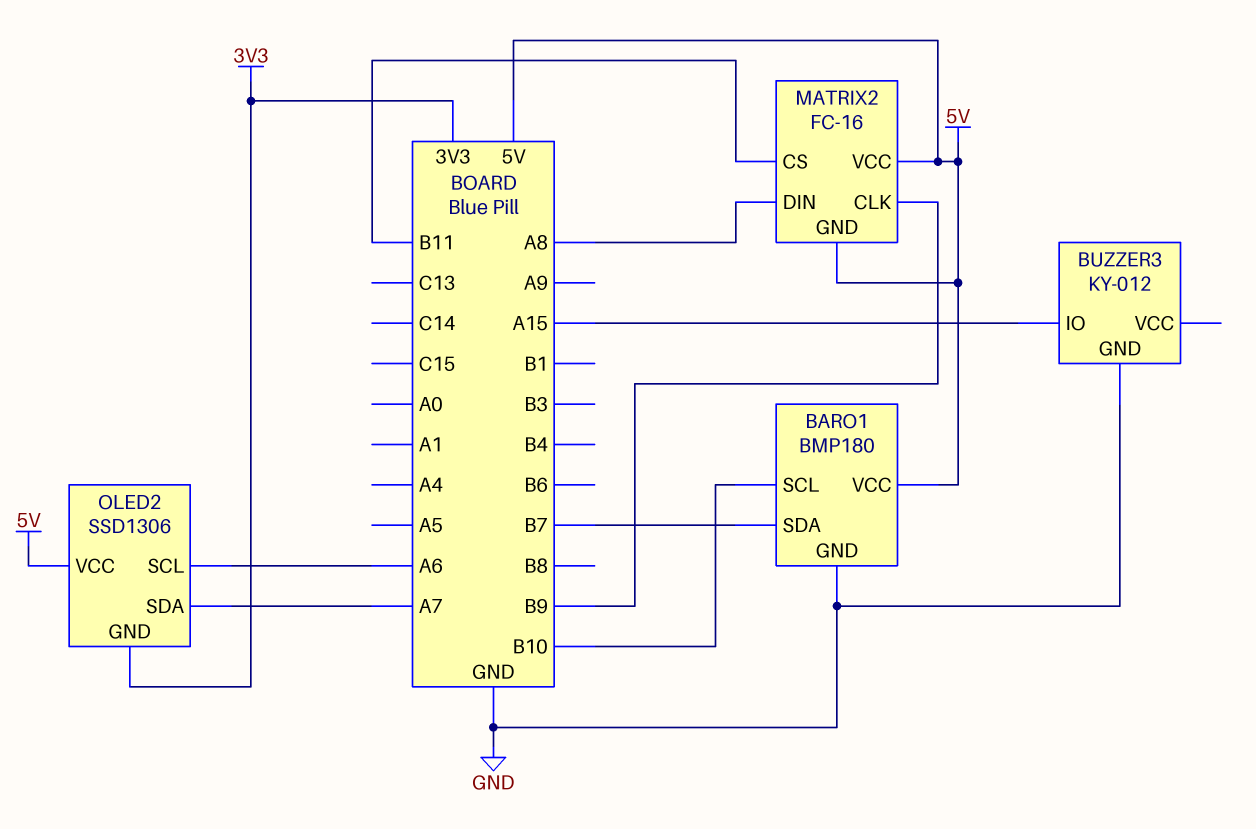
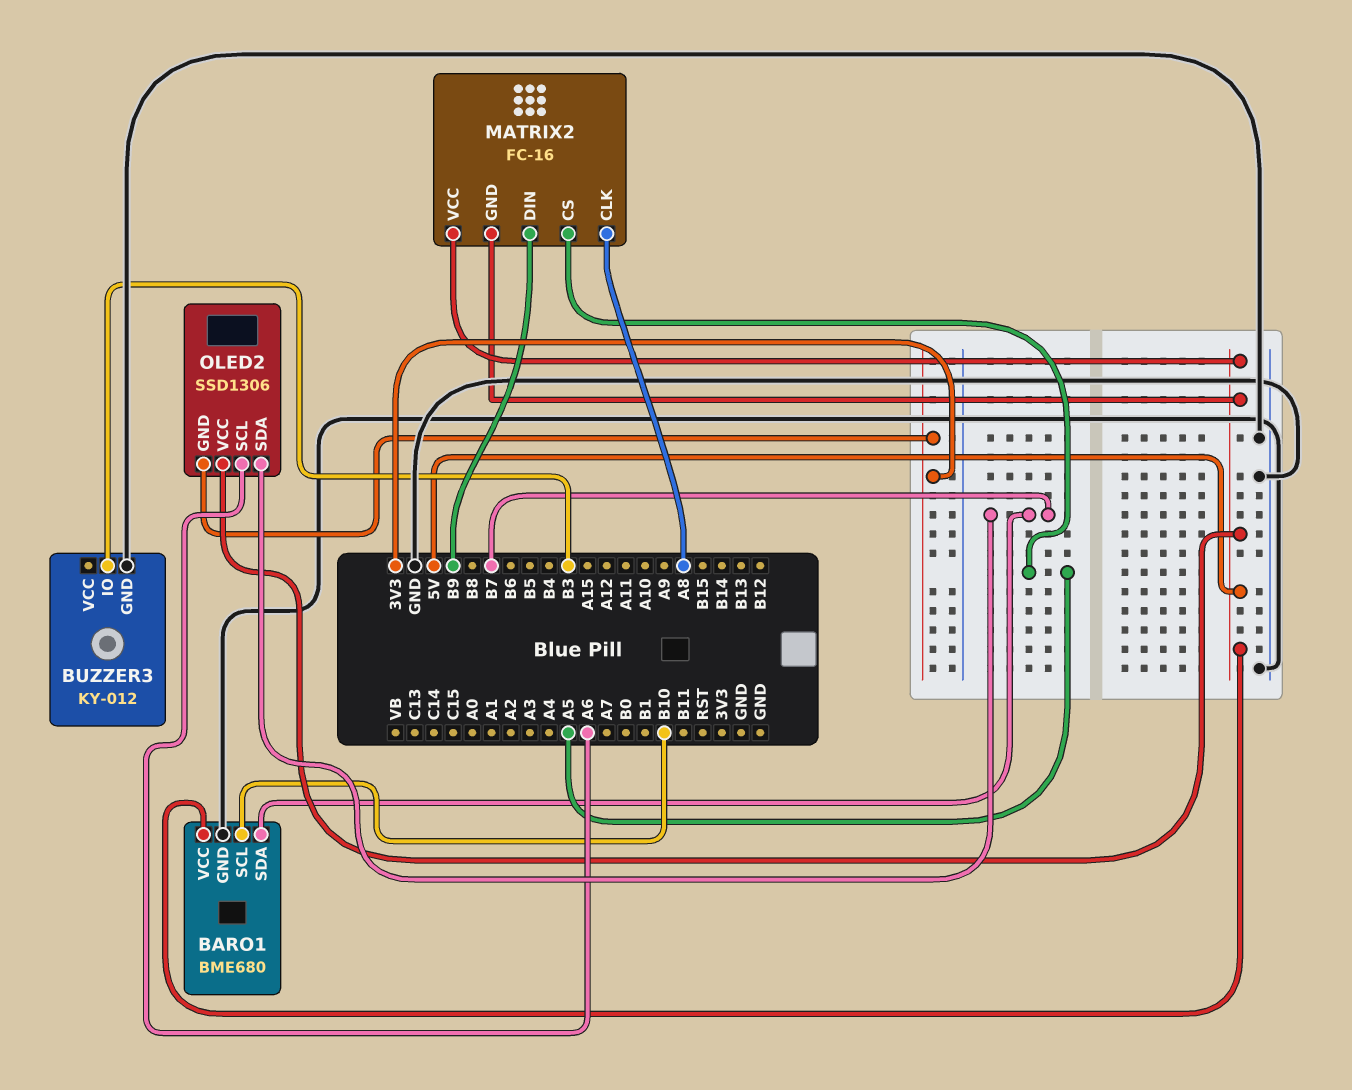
BARO1: BMP180 -> BME680
BUZZER3 pin IO: A15 -> B3
MATRIX2 pin CLK: B9 -> A8
MATRIX2 pin CS: B11 -> A5
MATRIX2 pin DIN: A8 -> B9
OLED2 pin SDA: A7 -> B7

